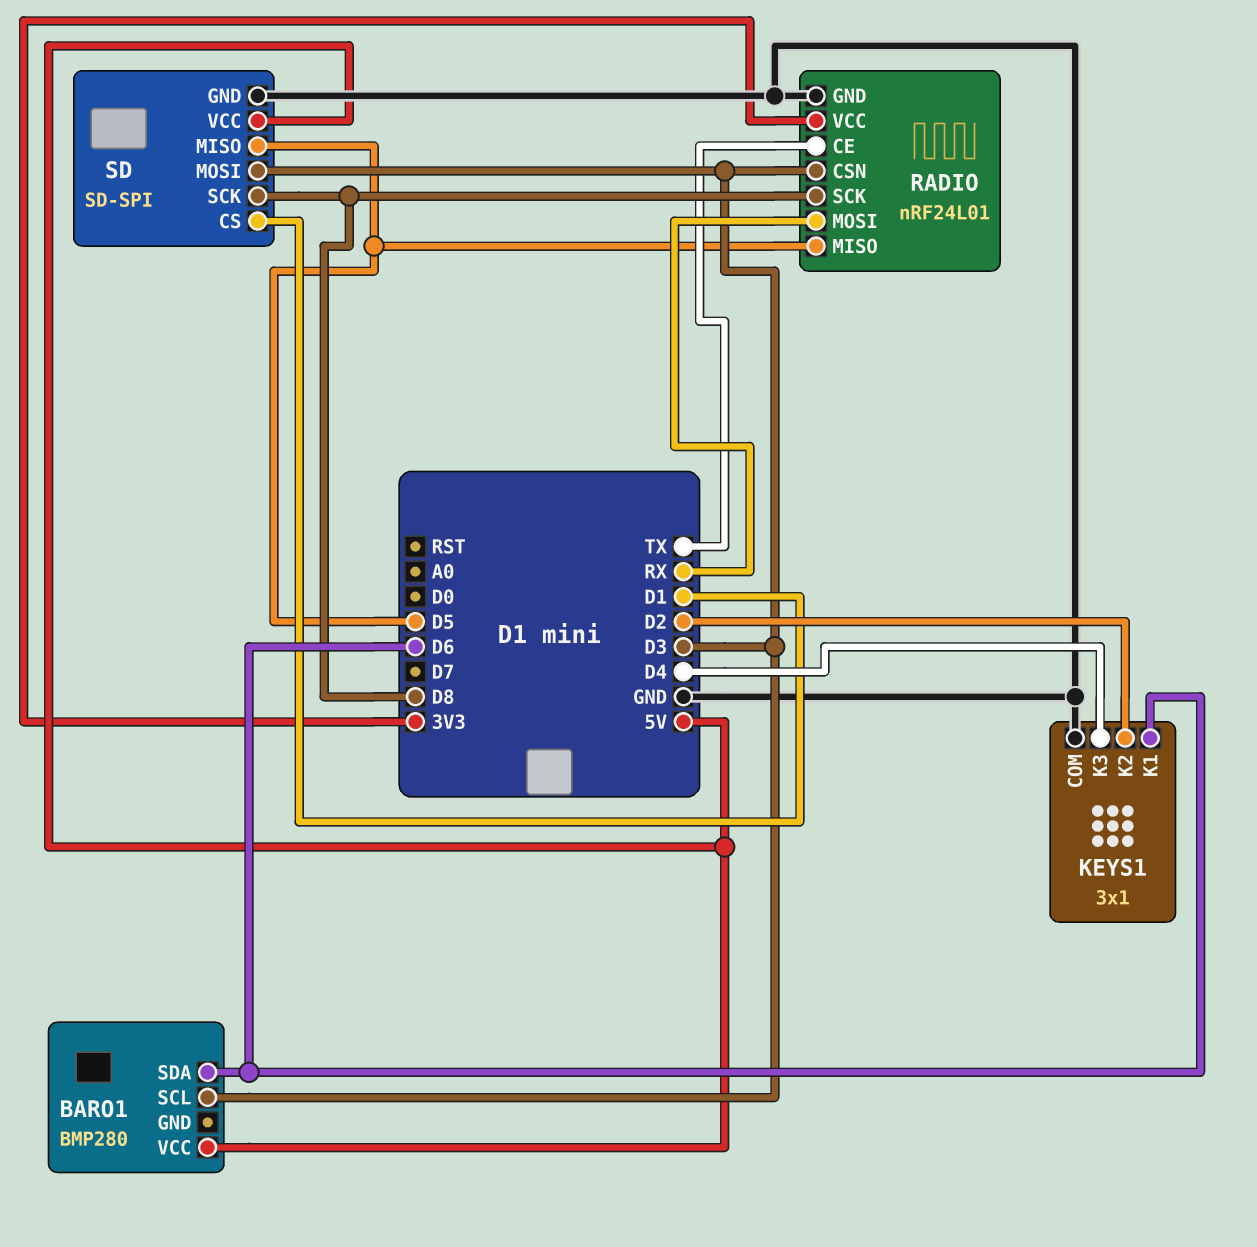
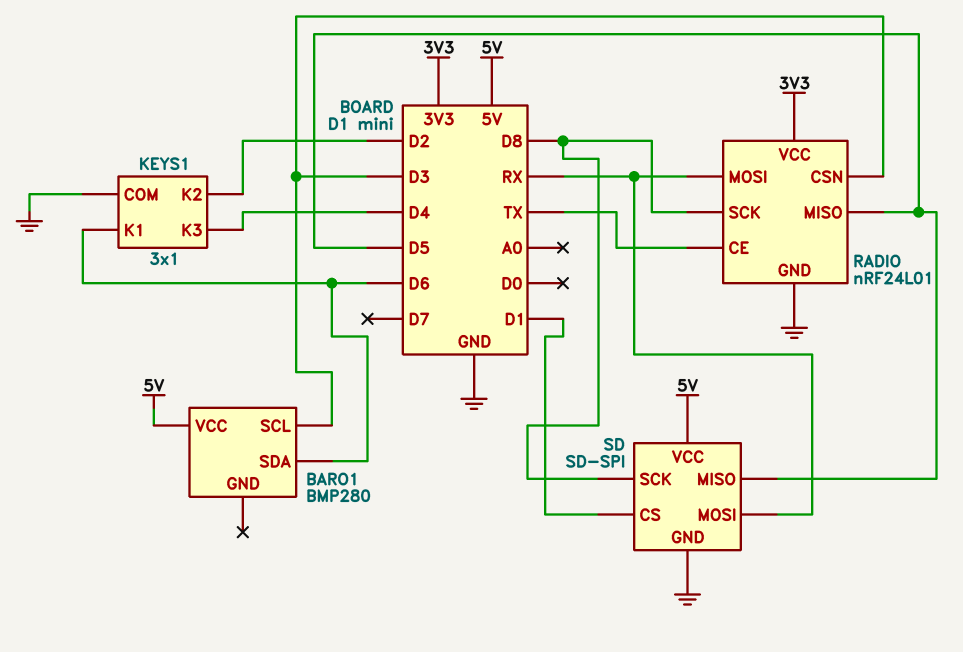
SD pin MOSI: D3 -> RX

